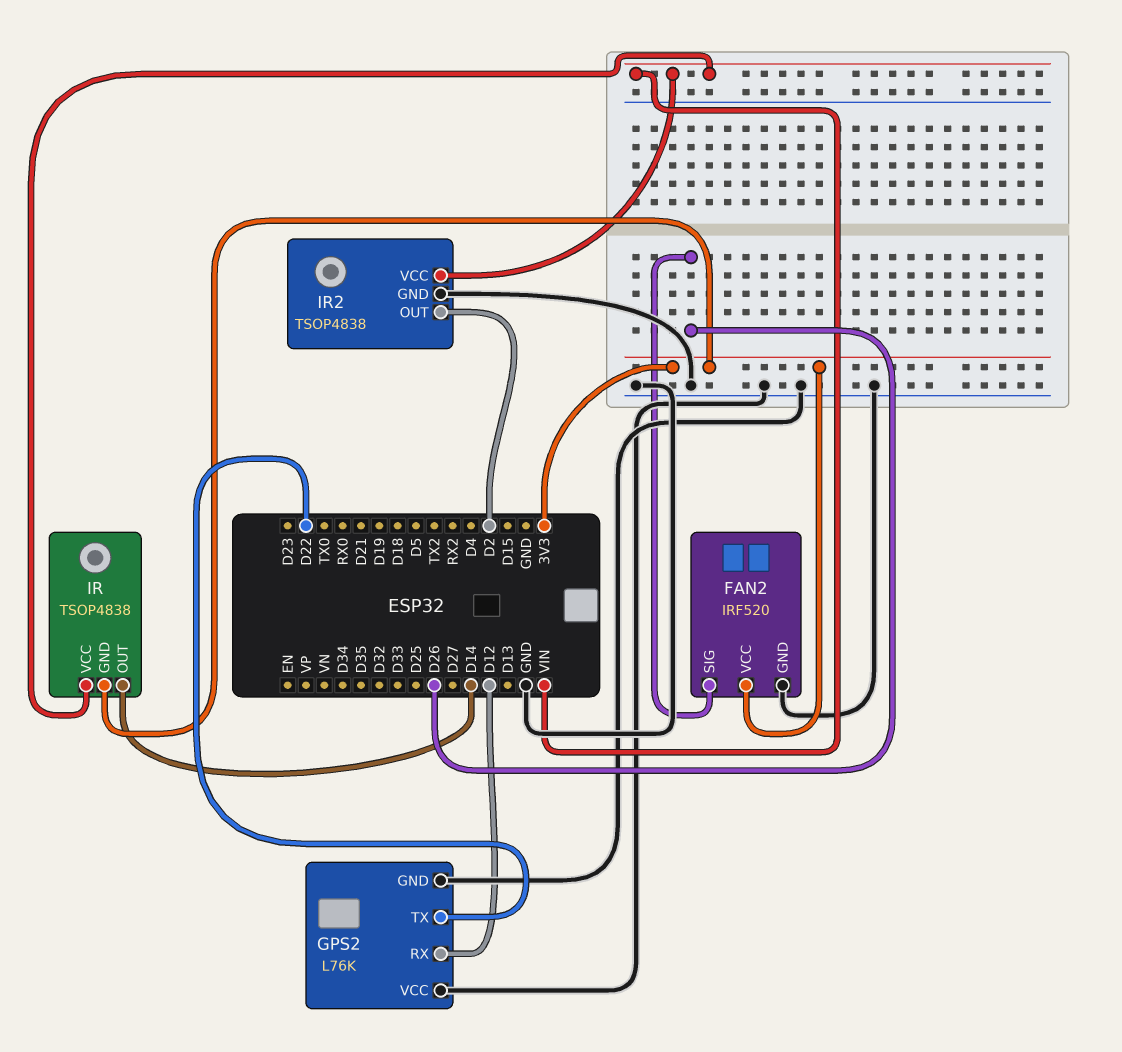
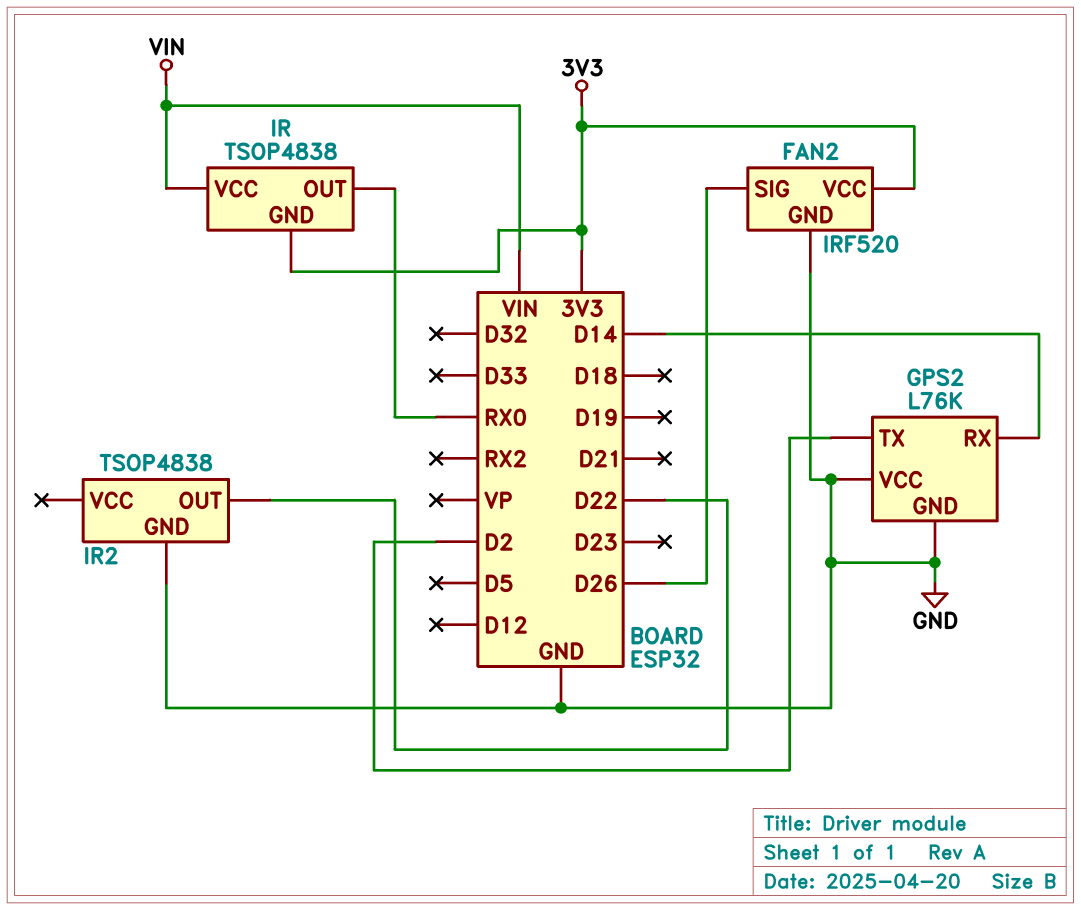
GPS2 pin RX: D12 -> D14
GPS2 pin TX: D22 -> D2
IR pin OUT: D14 -> RX0
IR2 pin OUT: D2 -> D22
IR2 pin VCC: VIN -> none

